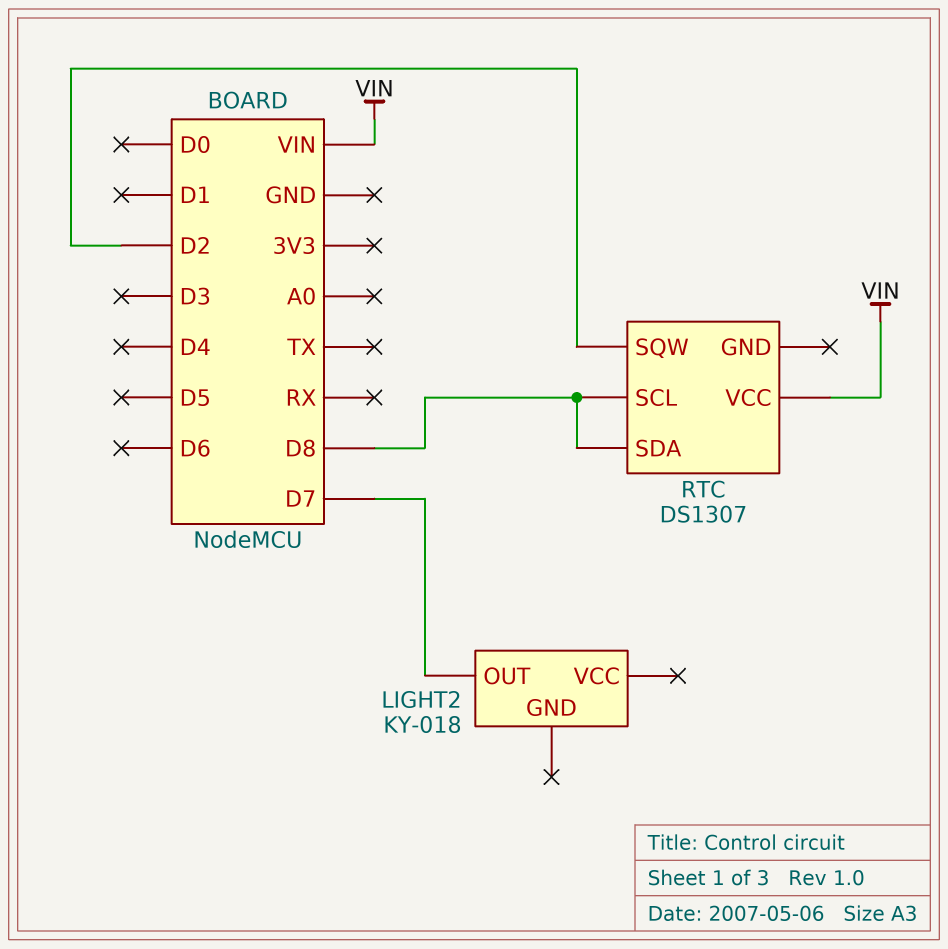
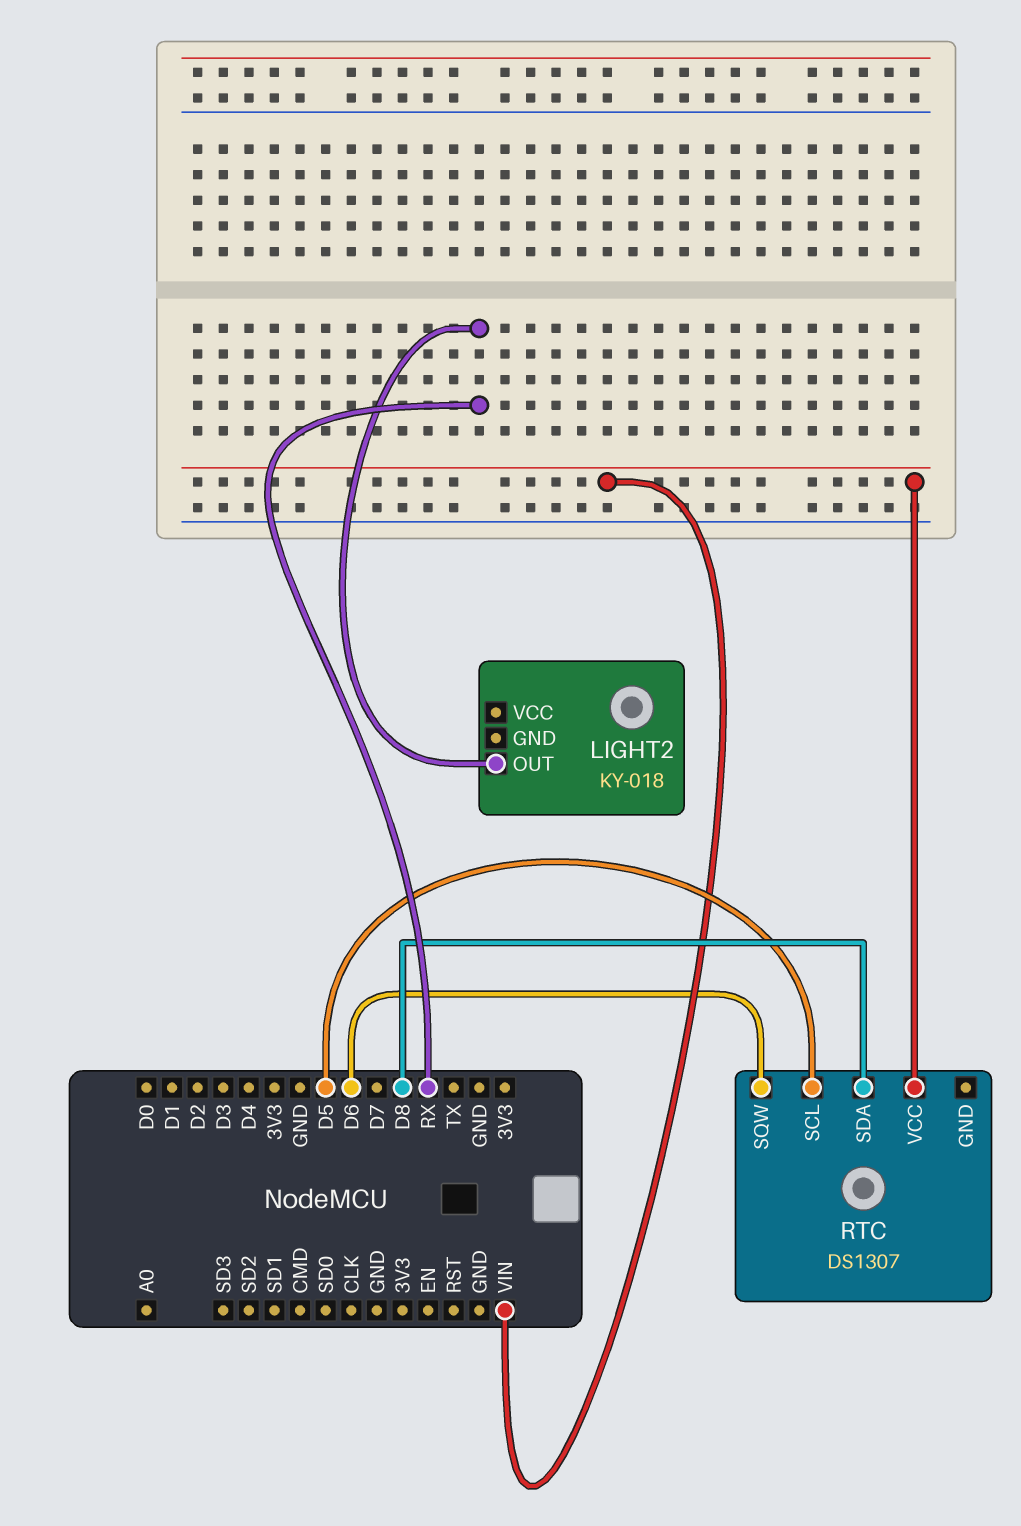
LIGHT2 pin OUT: D7 -> RX
RTC pin SCL: D8 -> D5
RTC pin SQW: D2 -> D6

